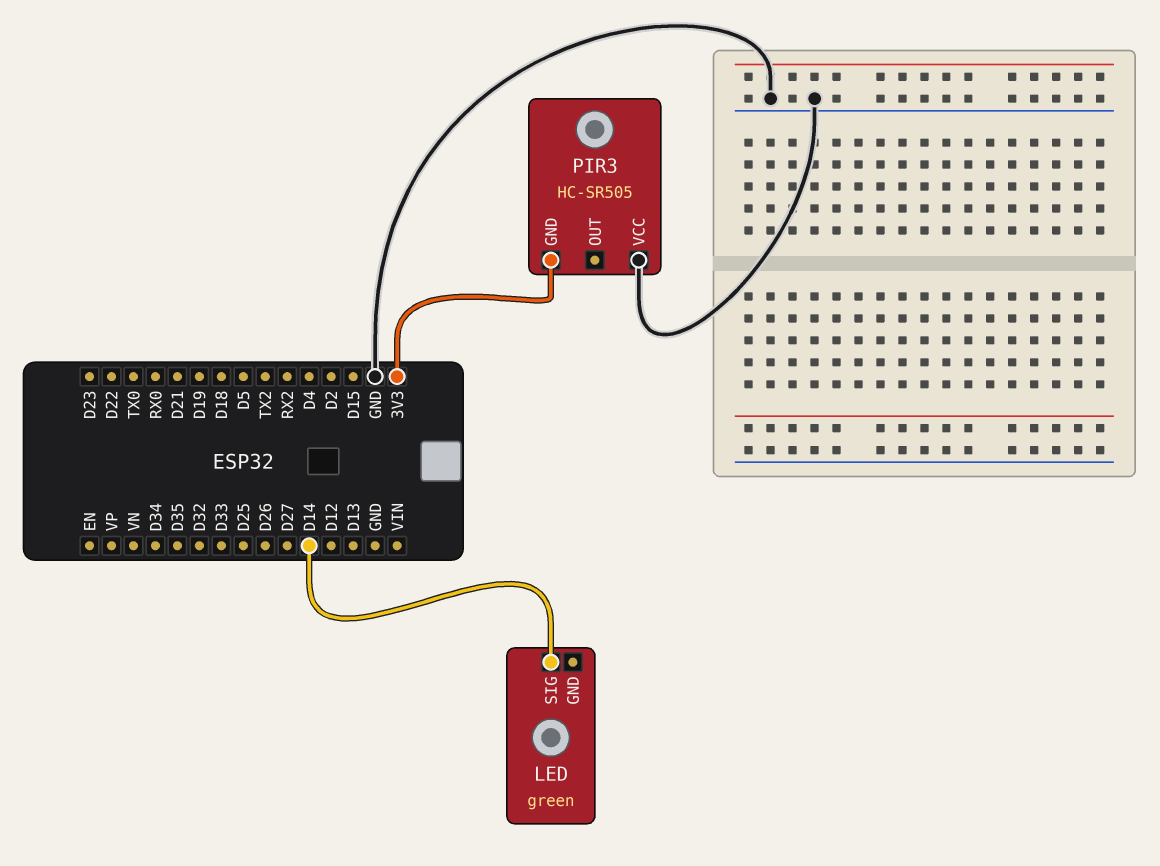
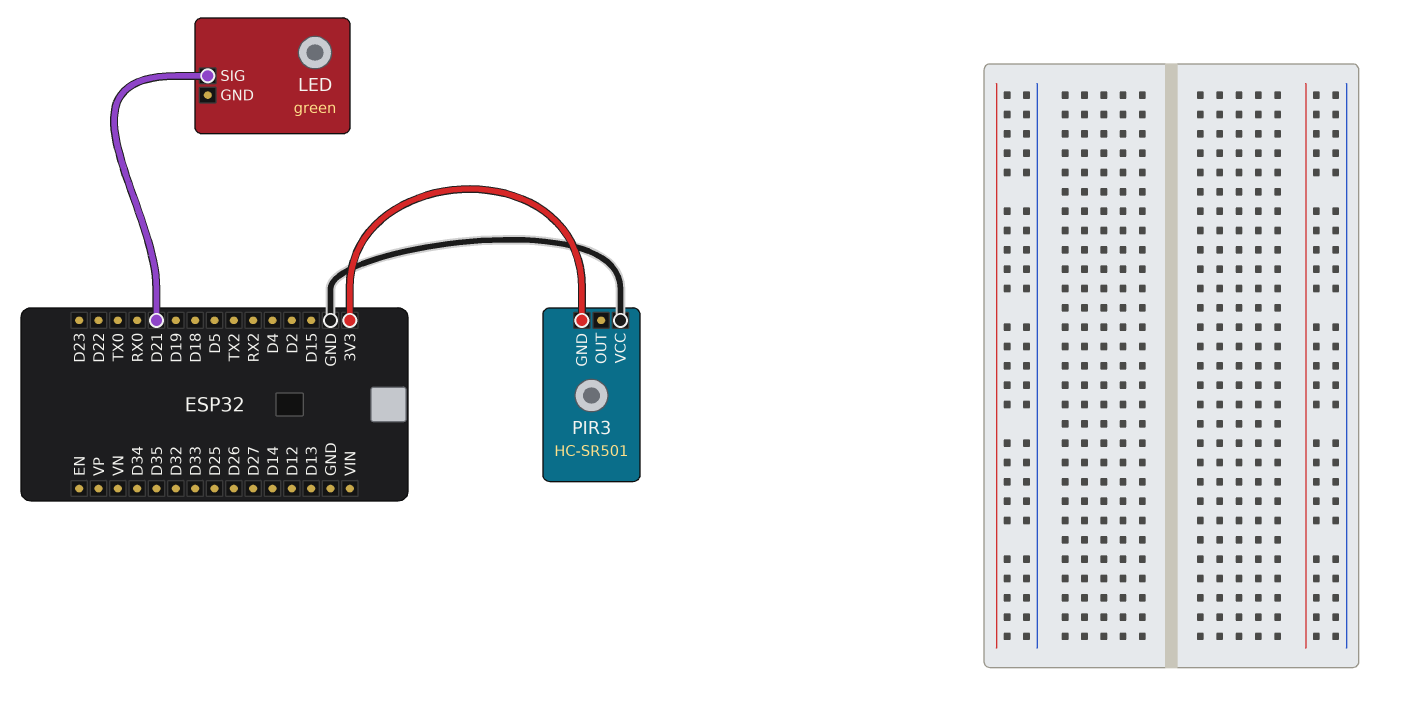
LED pin SIG: D14 -> D21
PIR3: HC-SR505 -> HC-SR501

